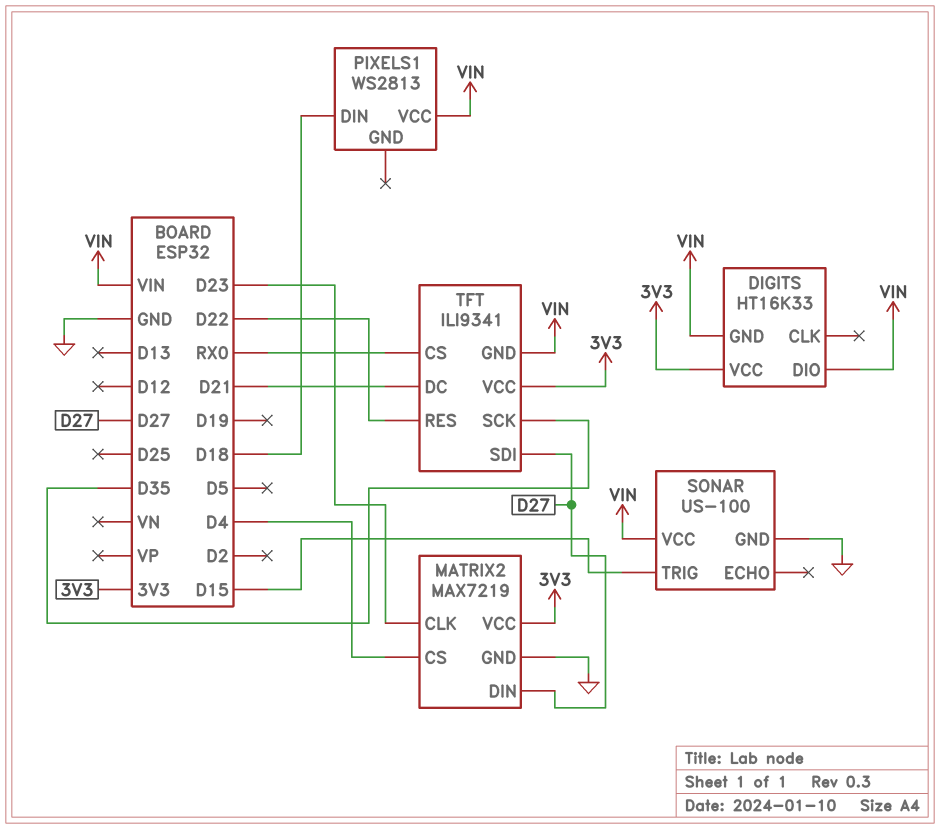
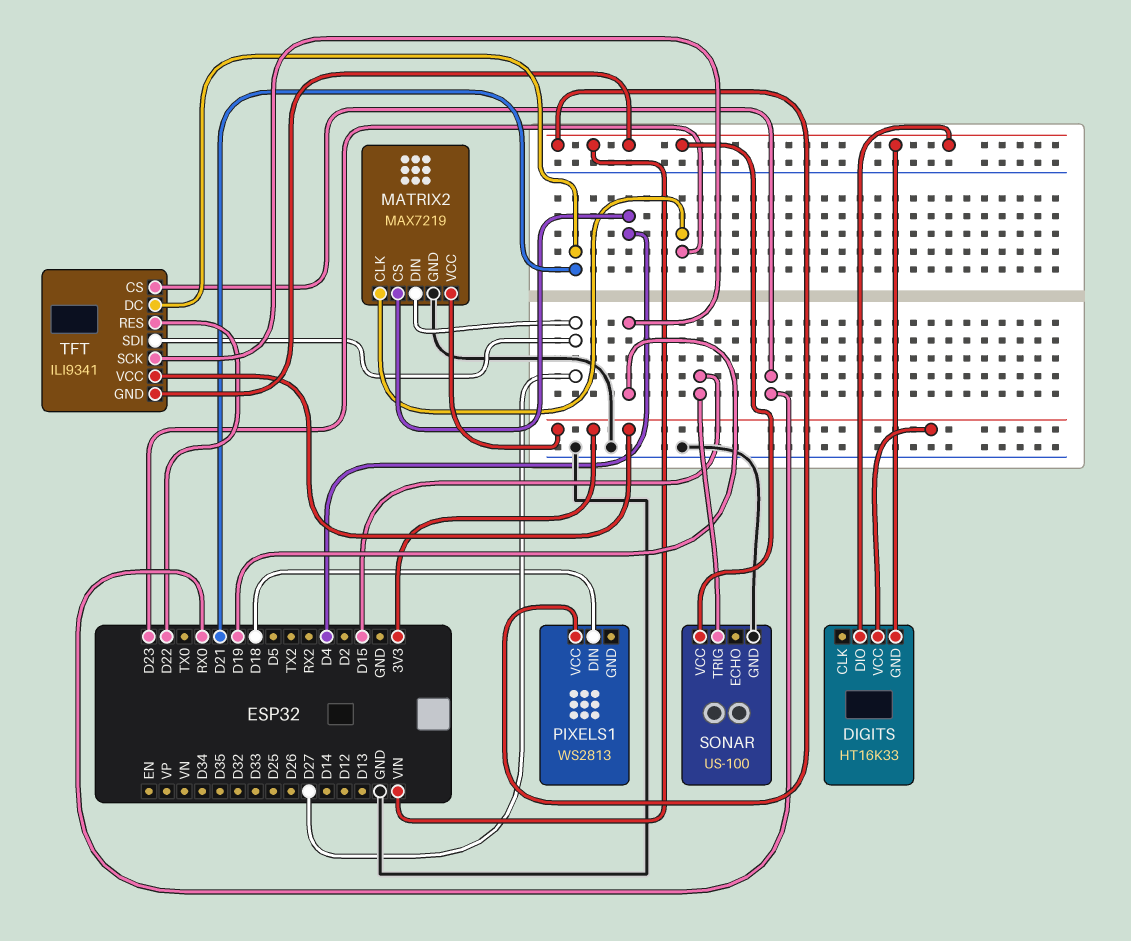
TFT pin SCK: D35 -> D19

